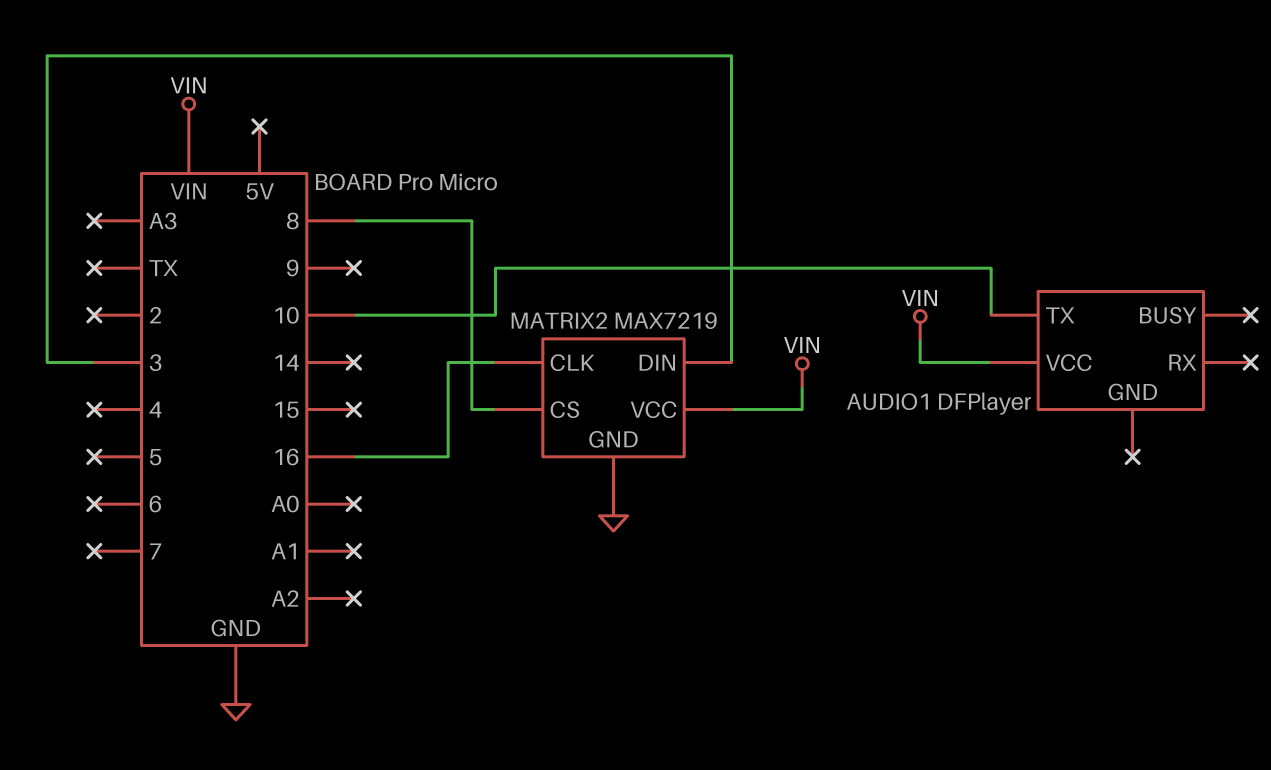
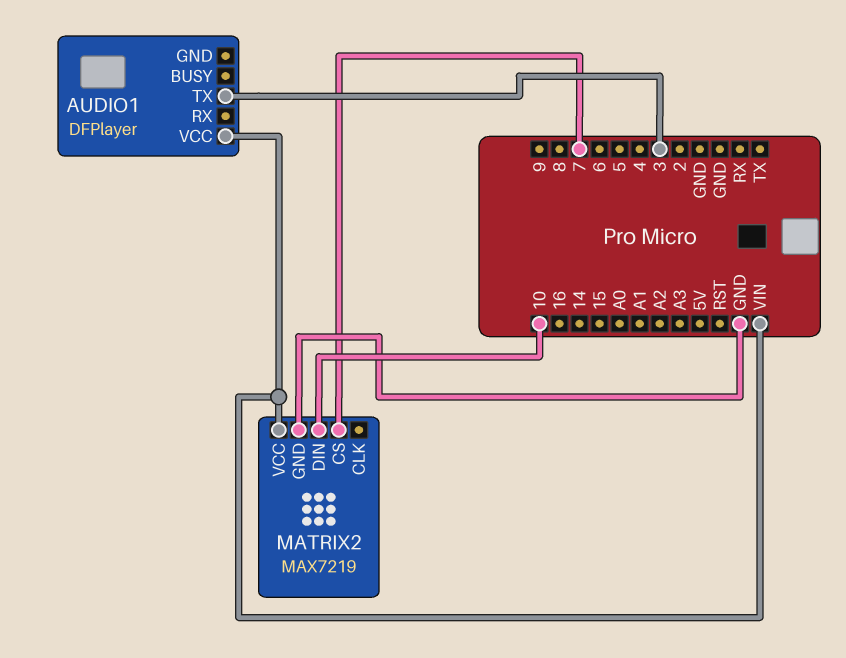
AUDIO1 pin TX: 10 -> 3
MATRIX2 pin CLK: 16 -> none
MATRIX2 pin CS: 8 -> 7
MATRIX2 pin DIN: 3 -> 10

